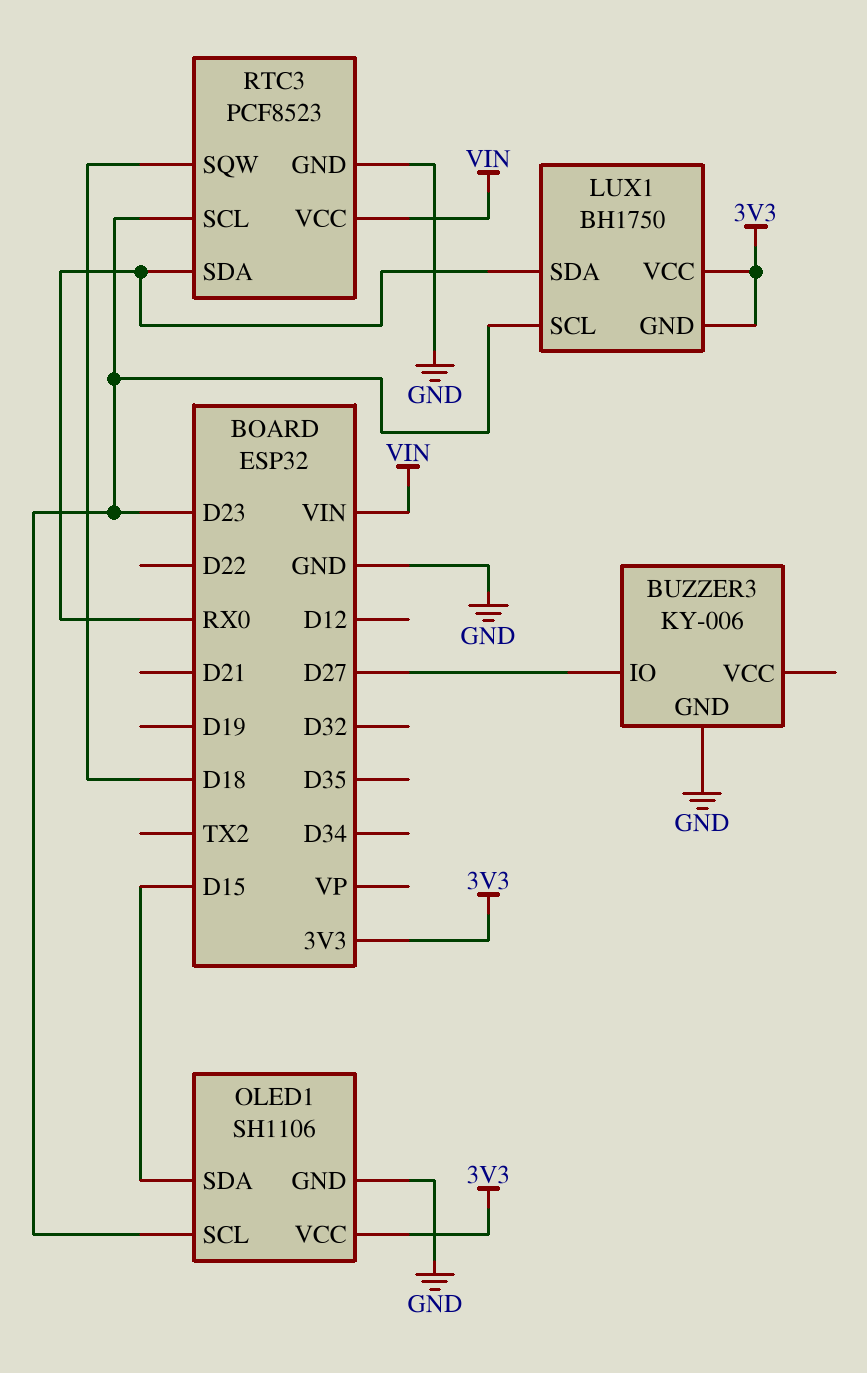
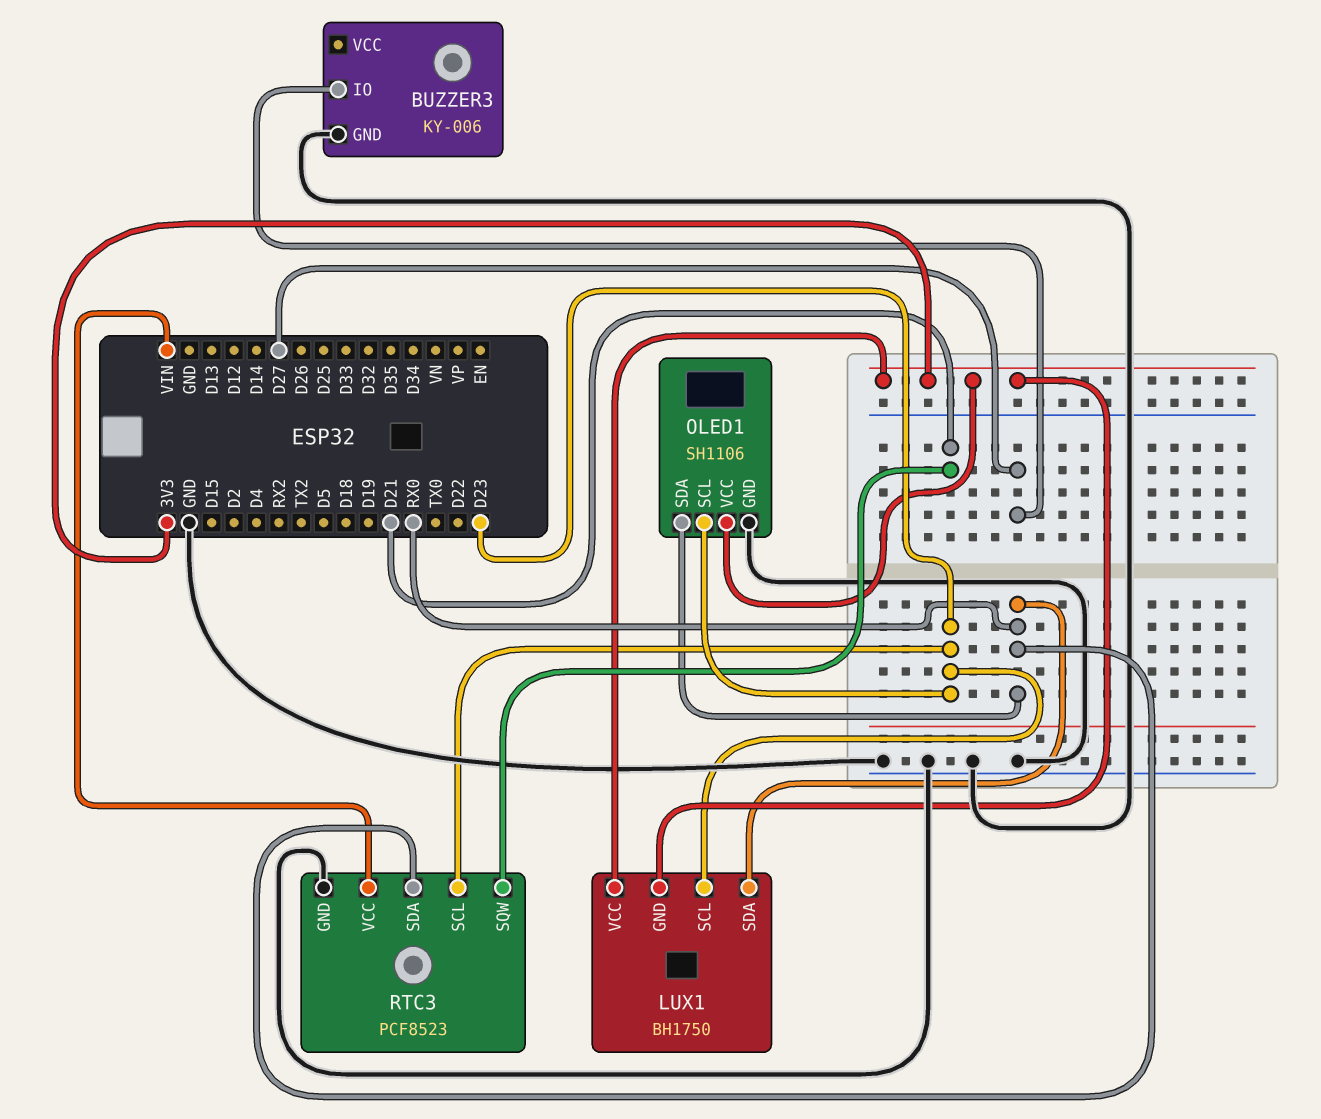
OLED1 pin SDA: D15 -> RX0
RTC3 pin SQW: D18 -> D21

